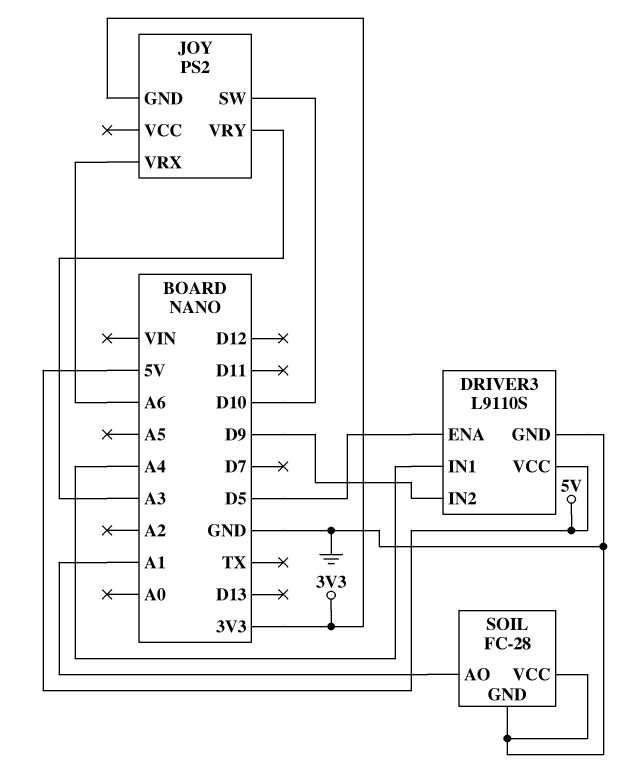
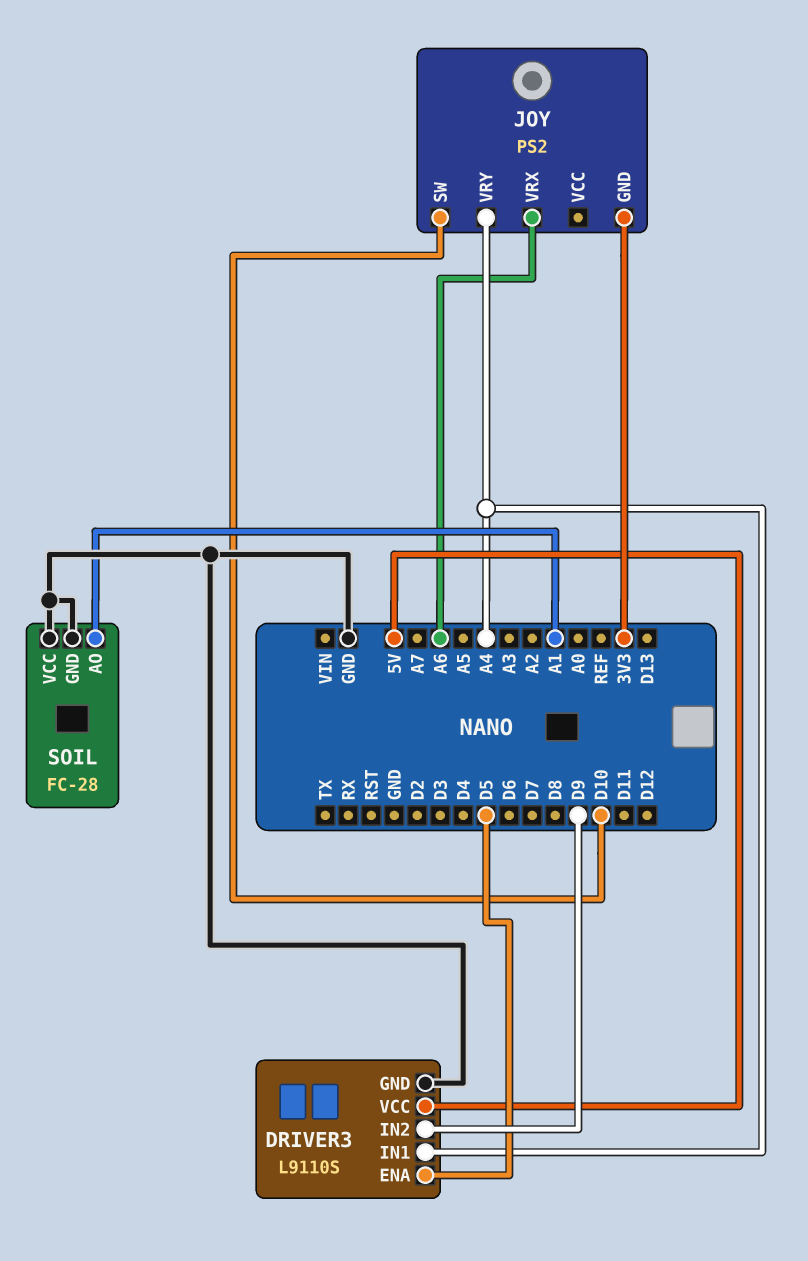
JOY pin VRY: A3 -> A4

